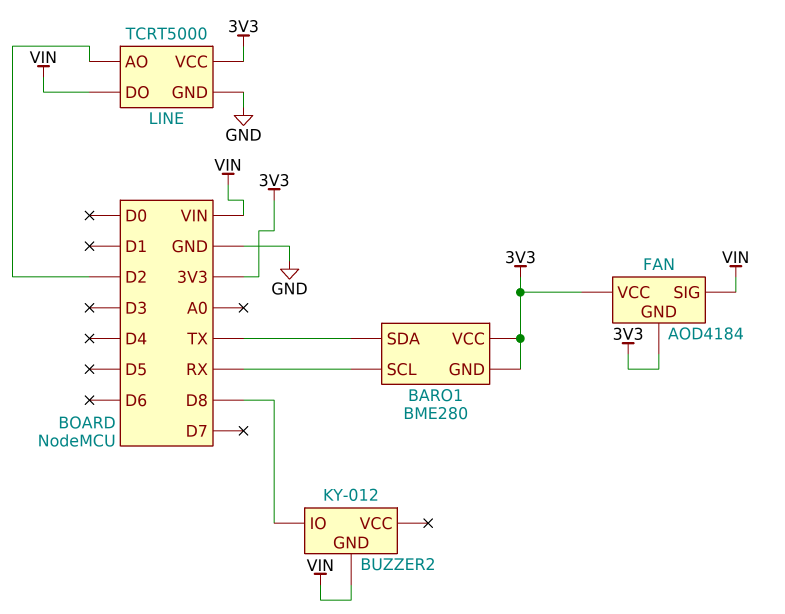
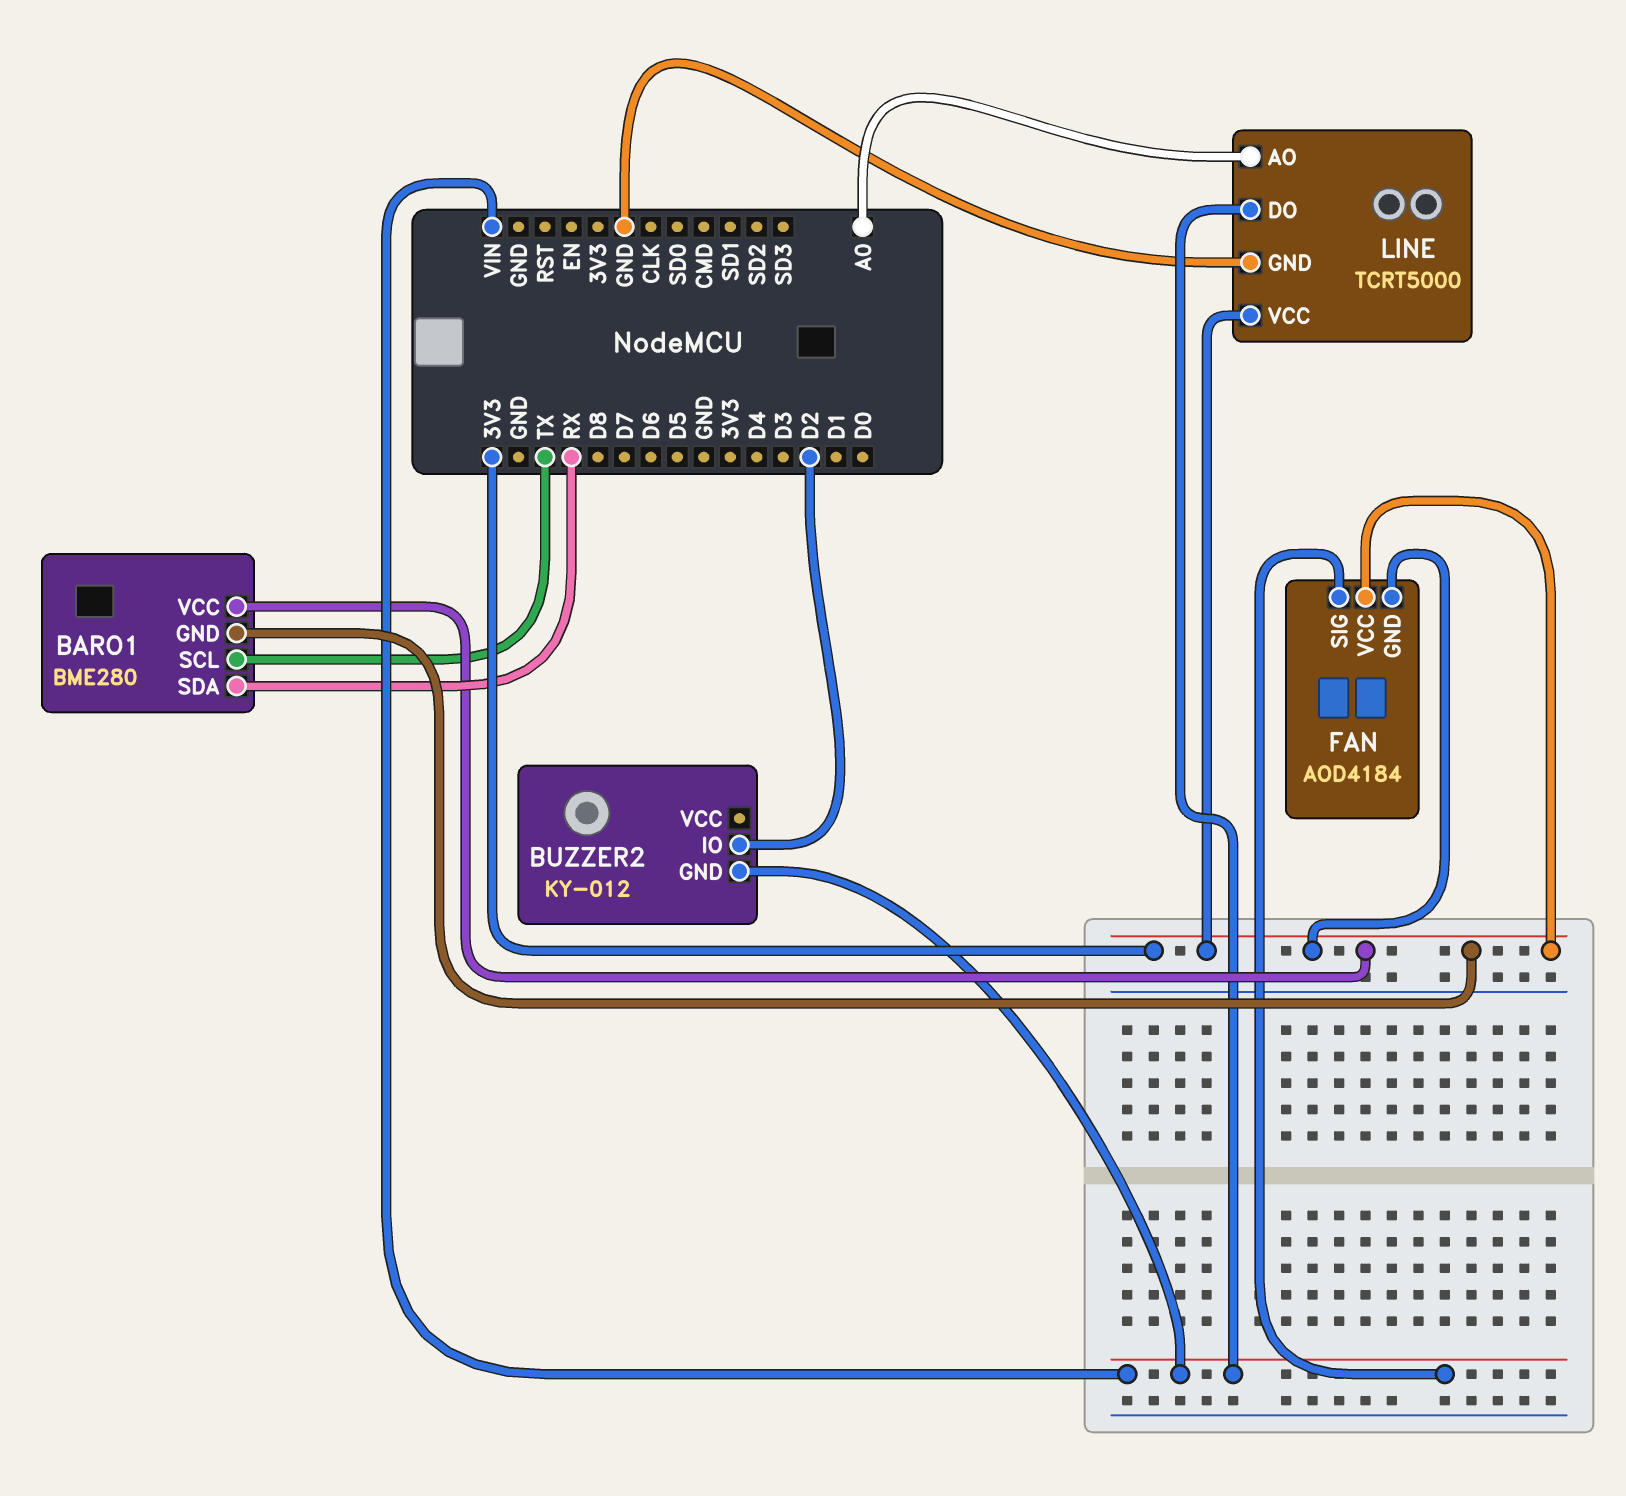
BARO1 pin SCL: RX -> TX
BARO1 pin SDA: TX -> RX
BUZZER2 pin IO: D8 -> D2
LINE pin AO: D2 -> A0

